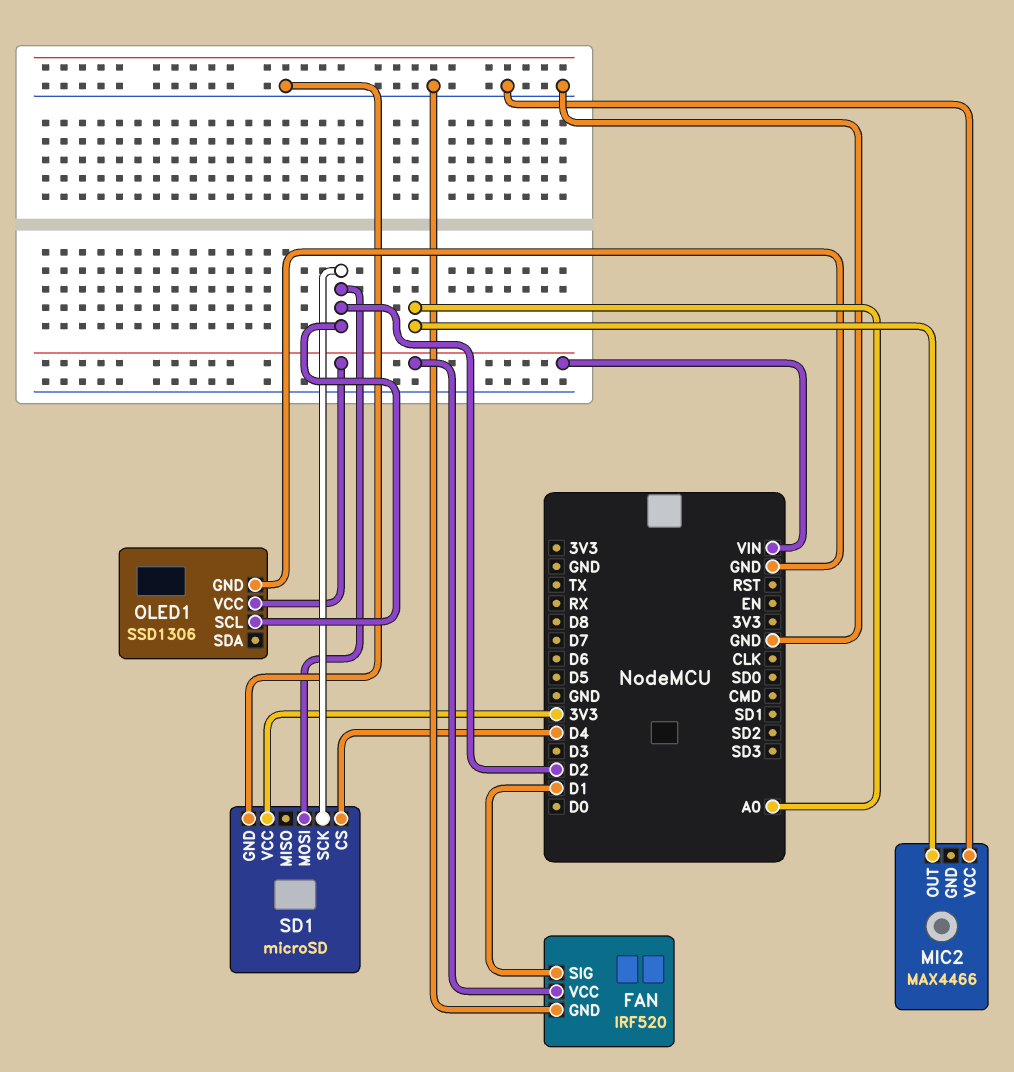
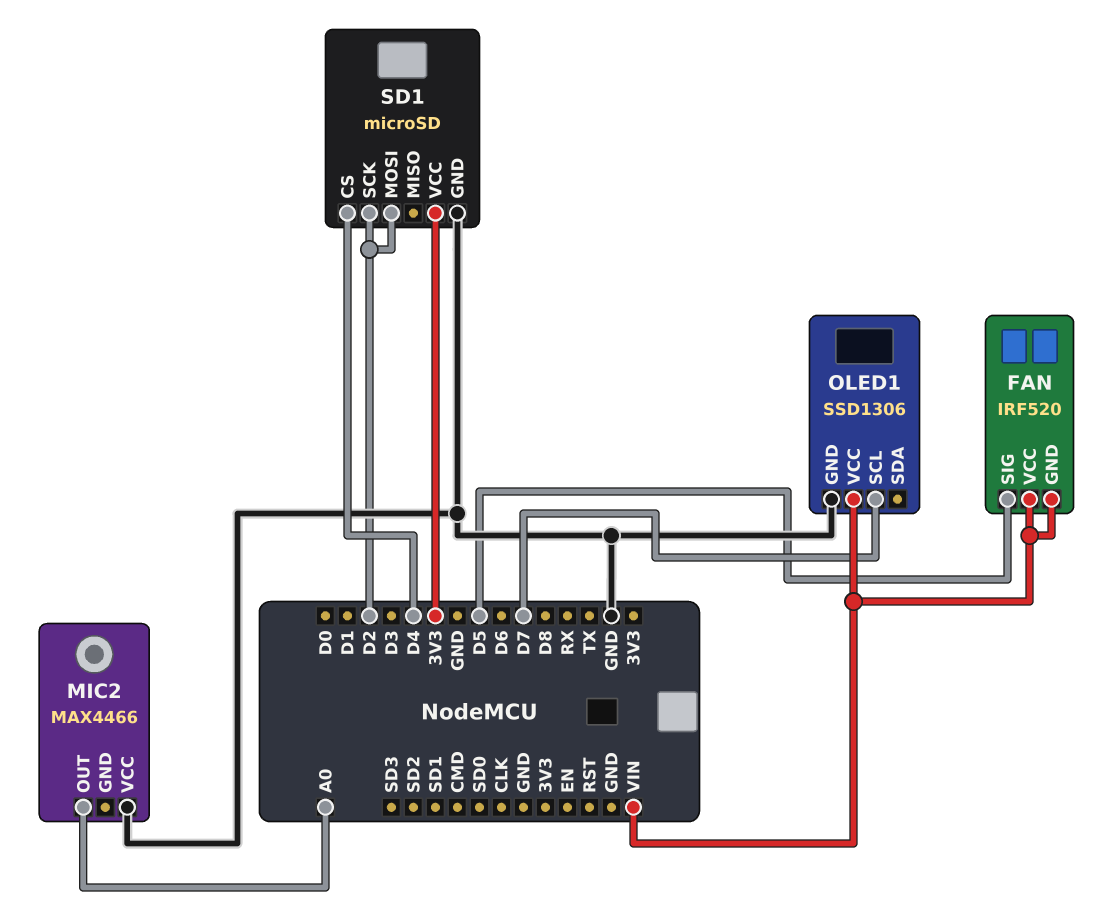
FAN pin GND: GND -> VIN
FAN pin SIG: D1 -> D5
OLED1 pin SCL: D2 -> D7

